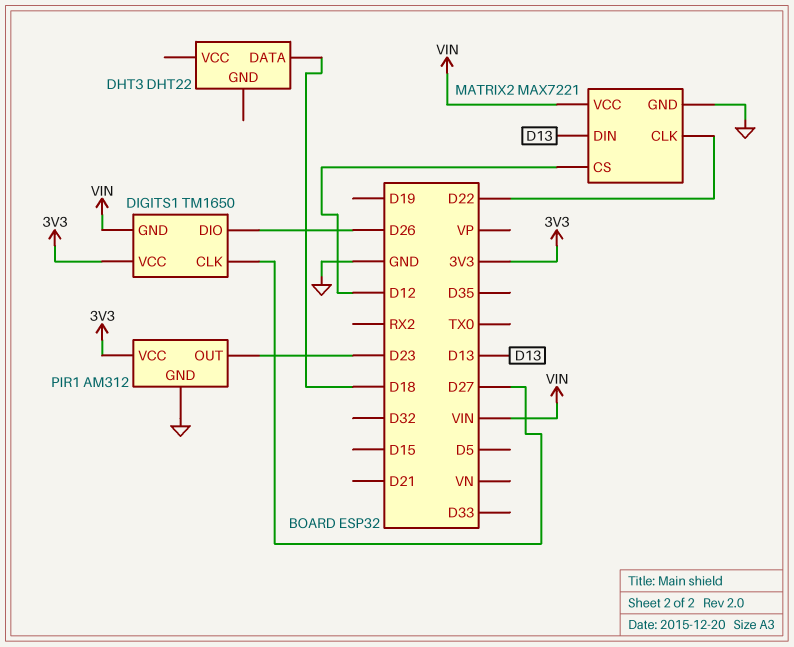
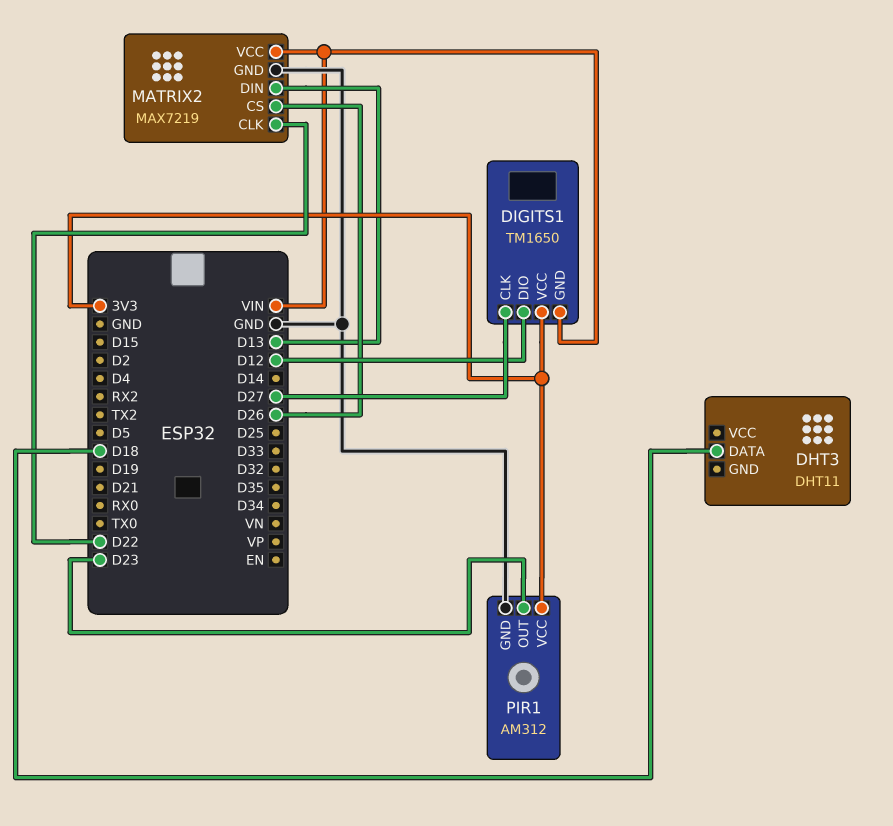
DHT3: DHT22 -> DHT11
DIGITS1 pin DIO: D26 -> D12
MATRIX2: MAX7221 -> MAX7219
MATRIX2 pin CS: D12 -> D26

